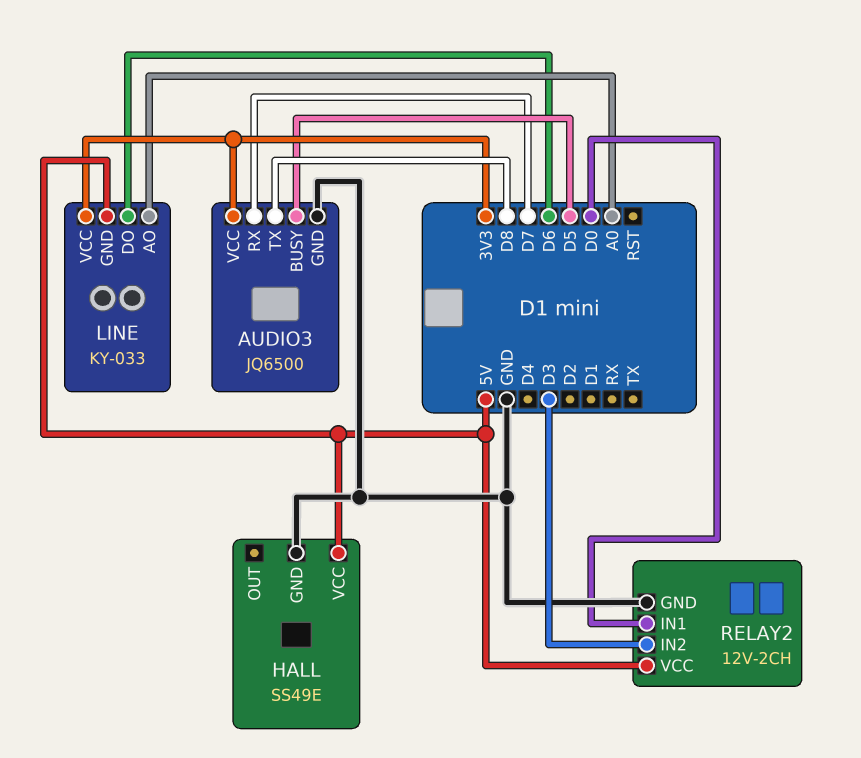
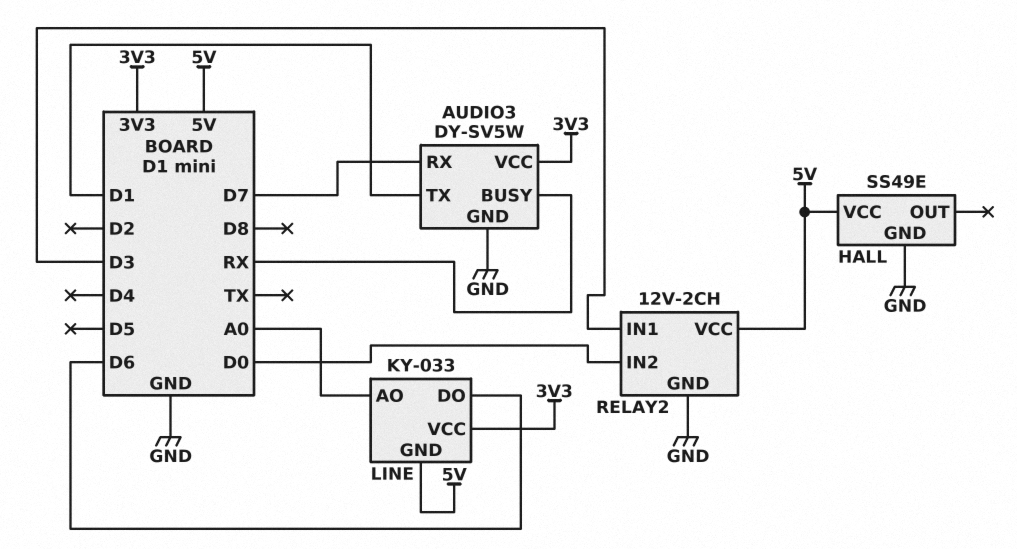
AUDIO3: JQ6500 -> DY-SV5W
AUDIO3 pin BUSY: D5 -> RX
AUDIO3 pin TX: D8 -> D1
RELAY2 pin IN1: D0 -> D3
RELAY2 pin IN2: D3 -> D0

